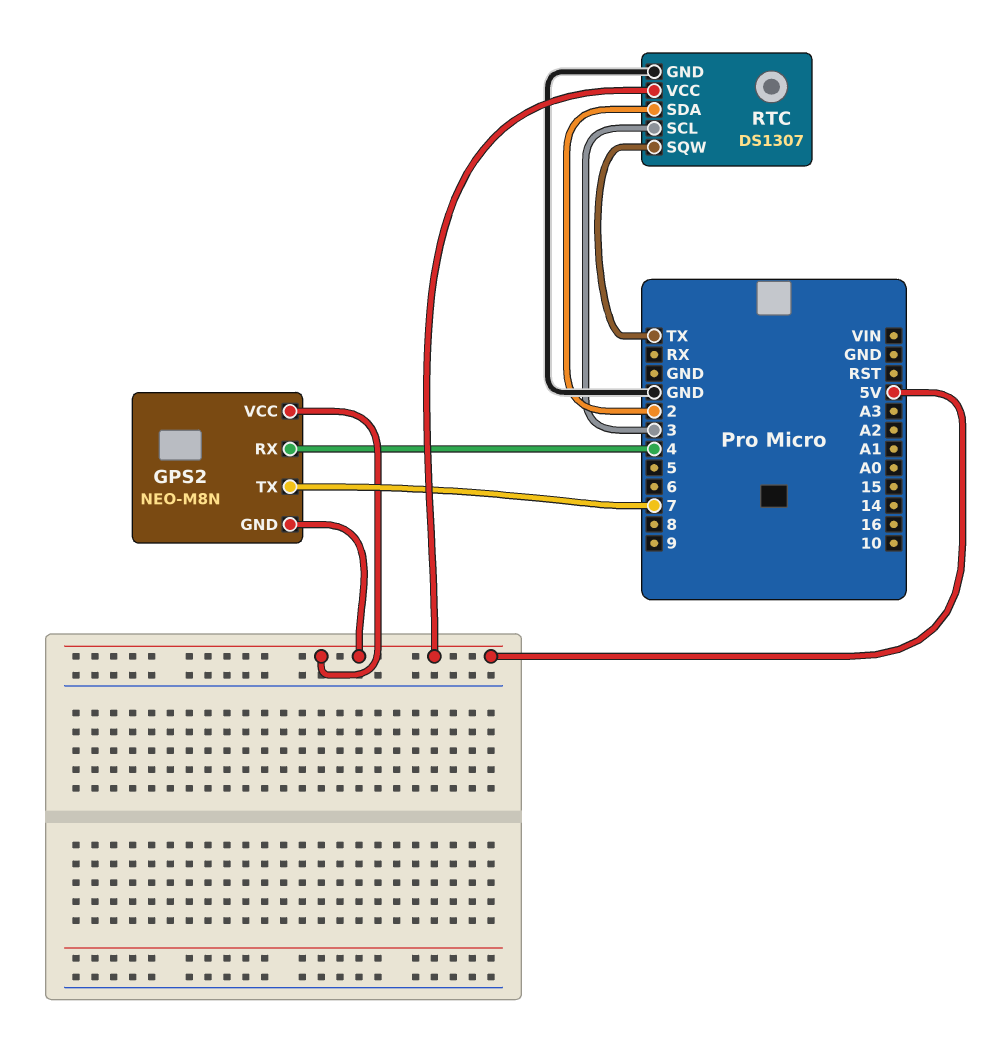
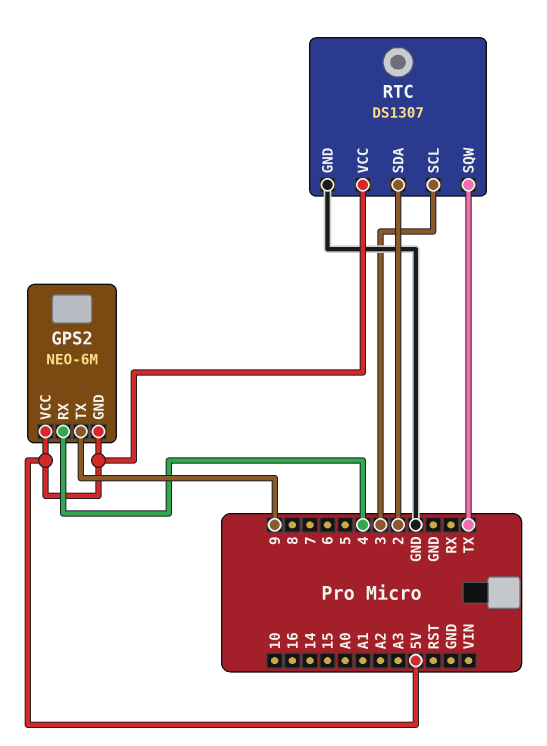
GPS2: NEO-M8N -> NEO-6M
GPS2 pin TX: 7 -> 9

